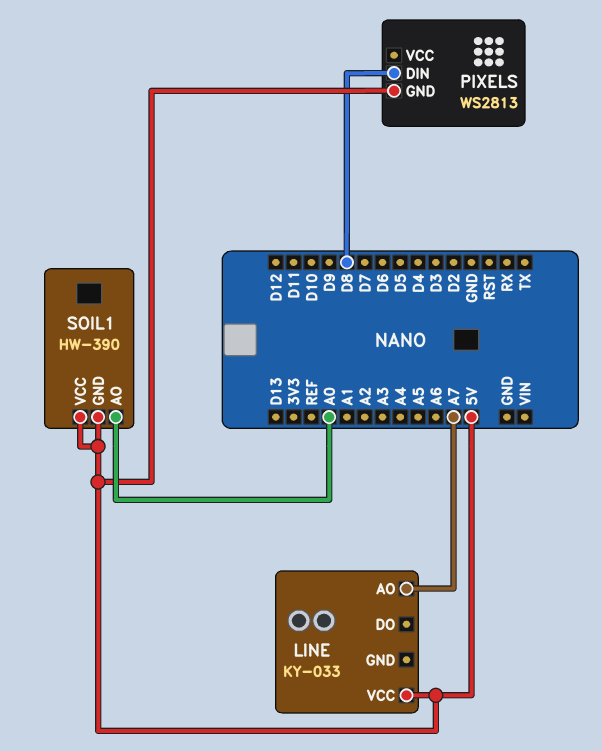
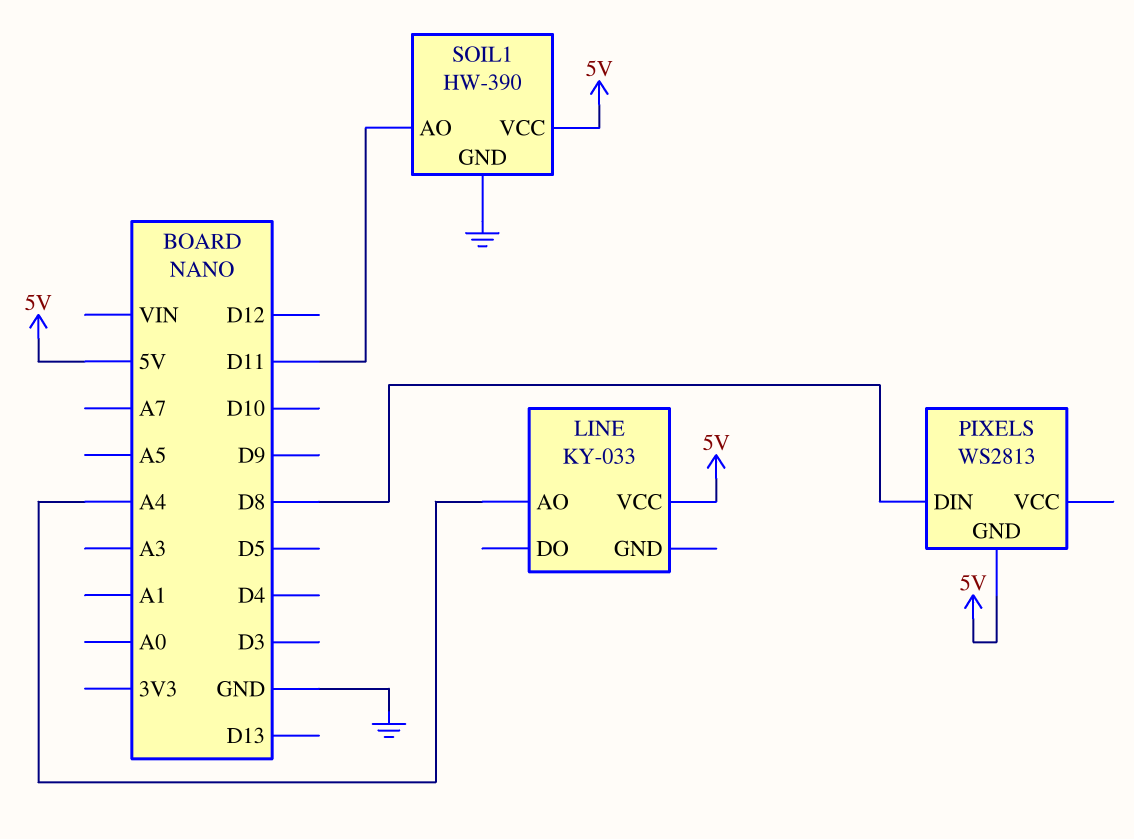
LINE pin AO: A7 -> A4
SOIL1 pin AO: A0 -> D11
SOIL1 pin GND: 5V -> GND

